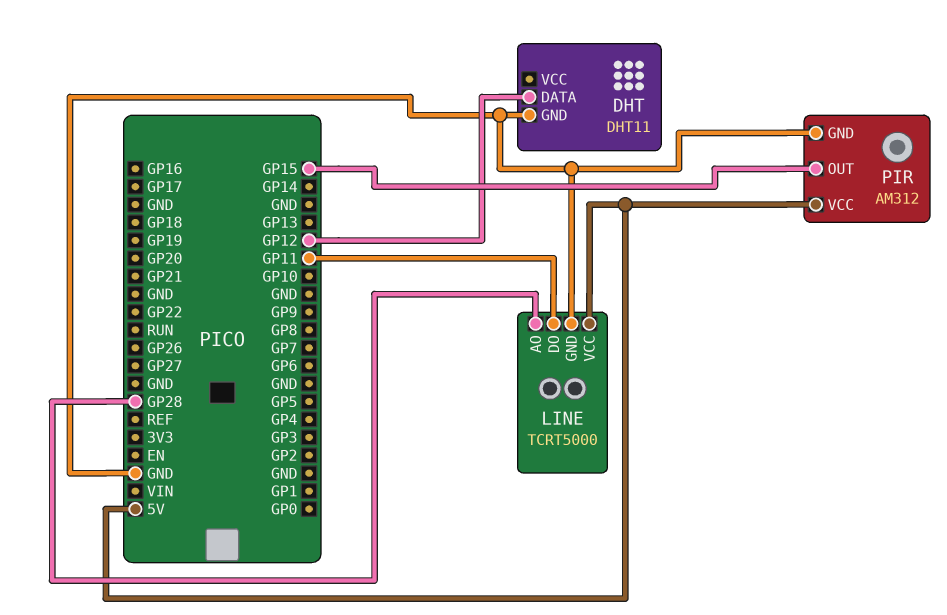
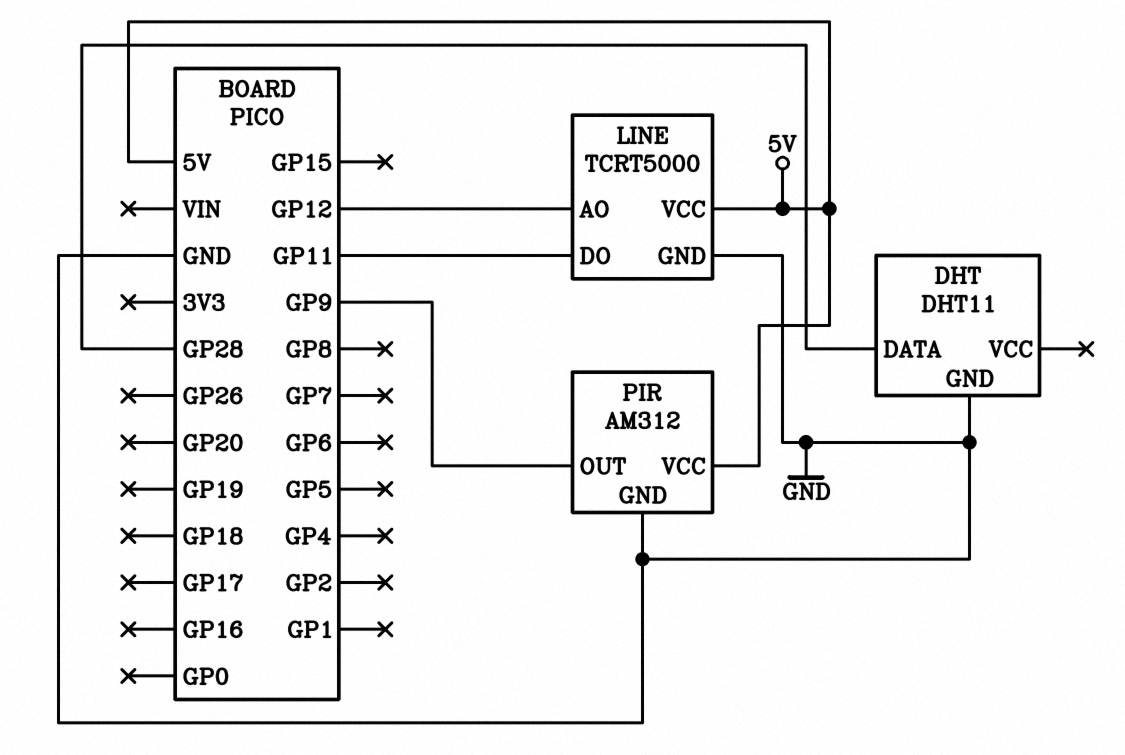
DHT pin DATA: GP12 -> GP28
LINE pin AO: GP28 -> GP12
PIR pin OUT: GP15 -> GP9

